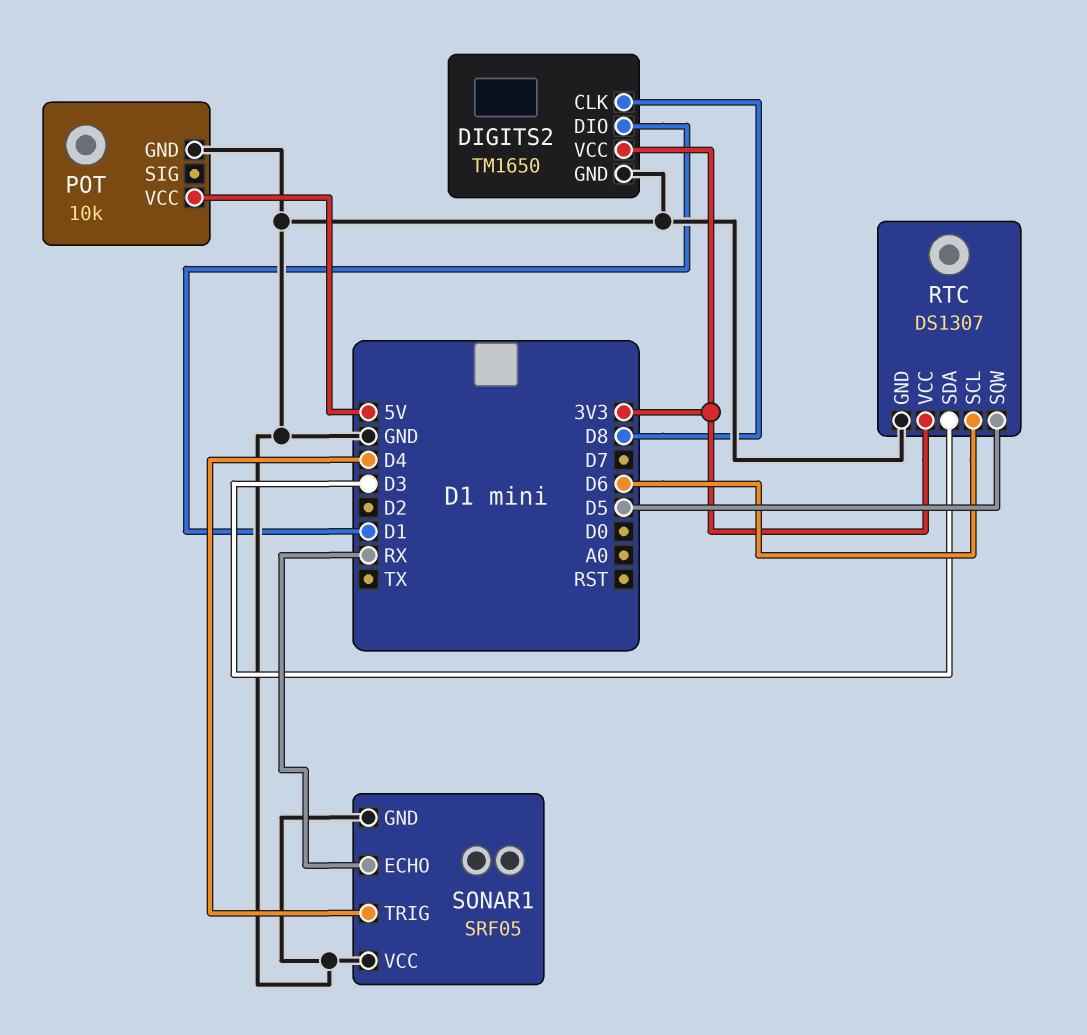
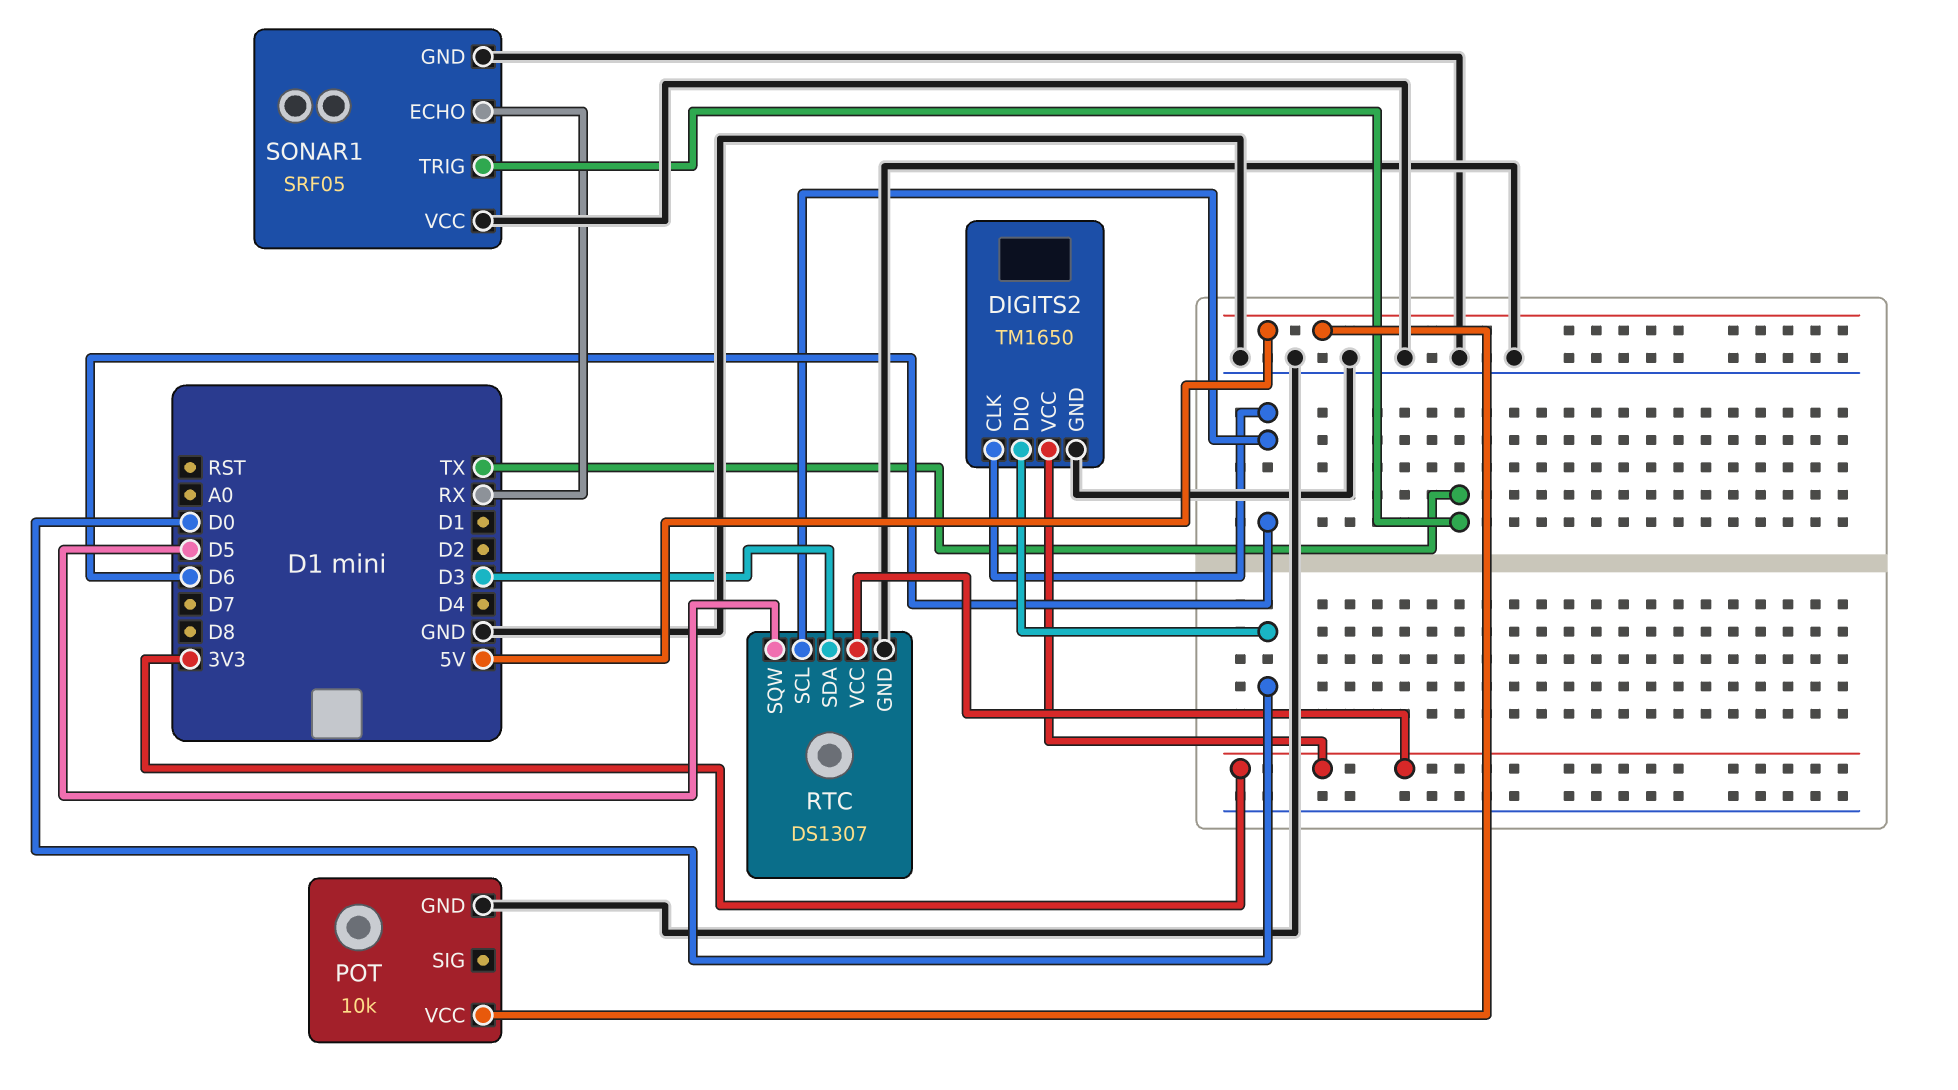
DIGITS2 pin CLK: D8 -> D6
DIGITS2 pin DIO: D1 -> D0
SONAR1 pin TRIG: D4 -> TX

